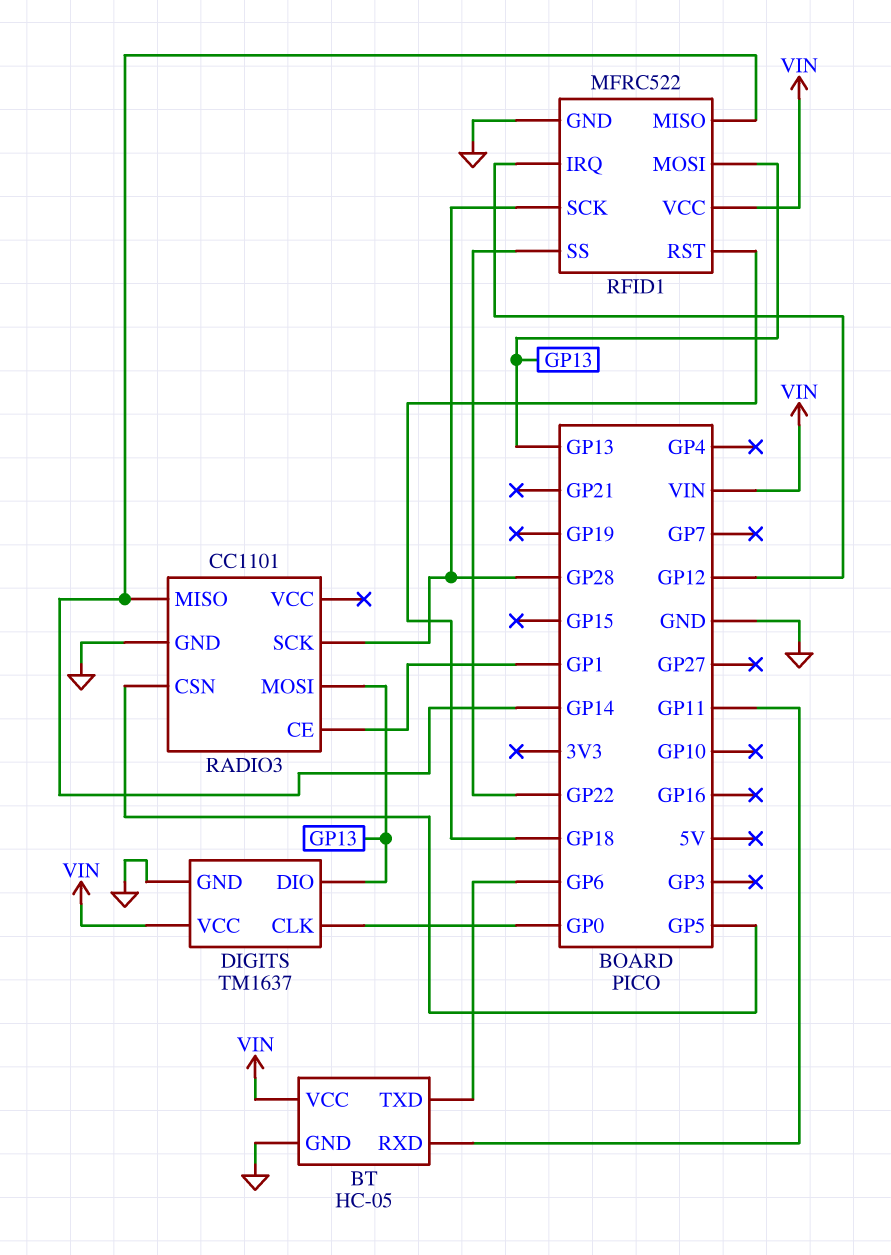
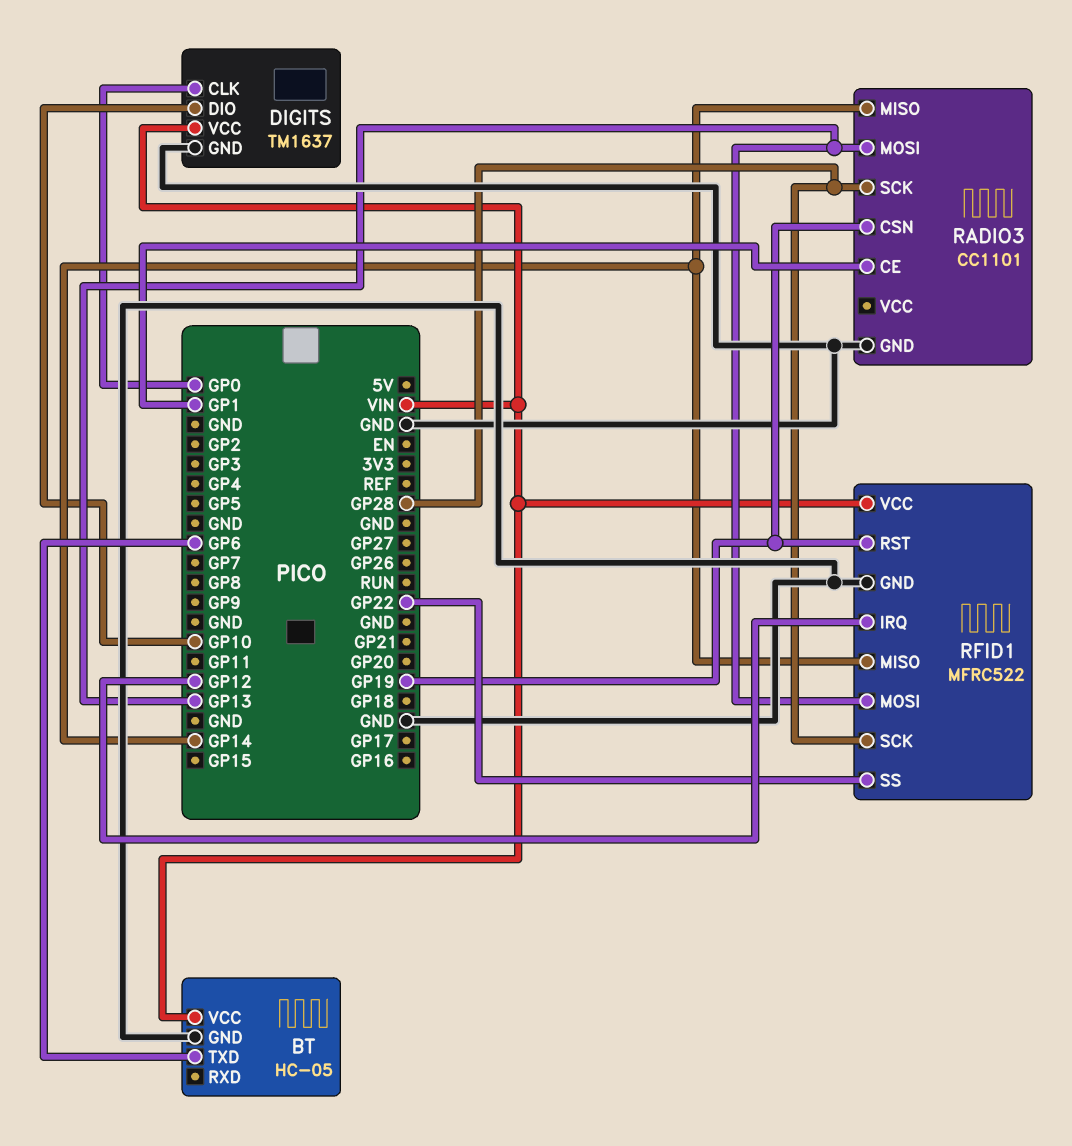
BT pin RXD: GP11 -> none
DIGITS pin DIO: GP13 -> GP10
RADIO3 pin CSN: GP5 -> GP19
RFID1 pin RST: GP18 -> GP19

